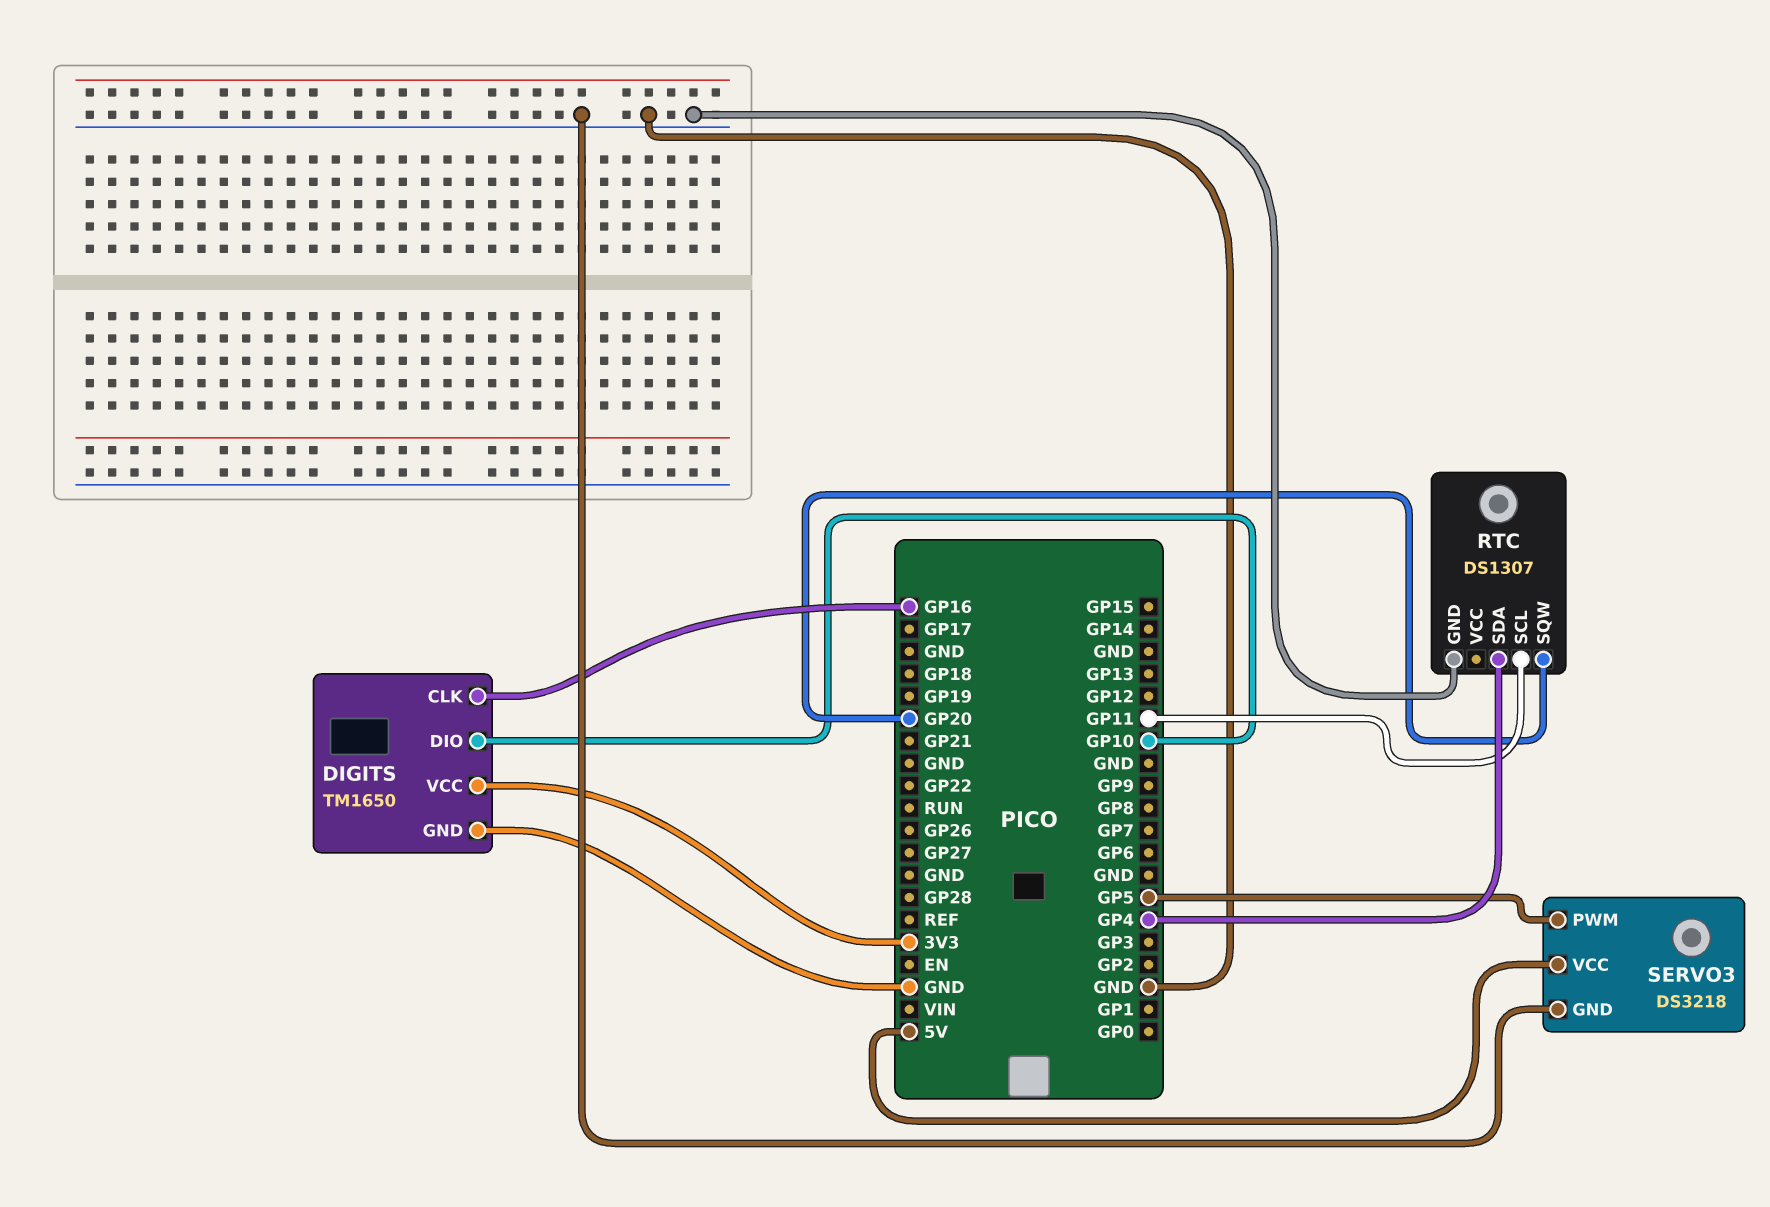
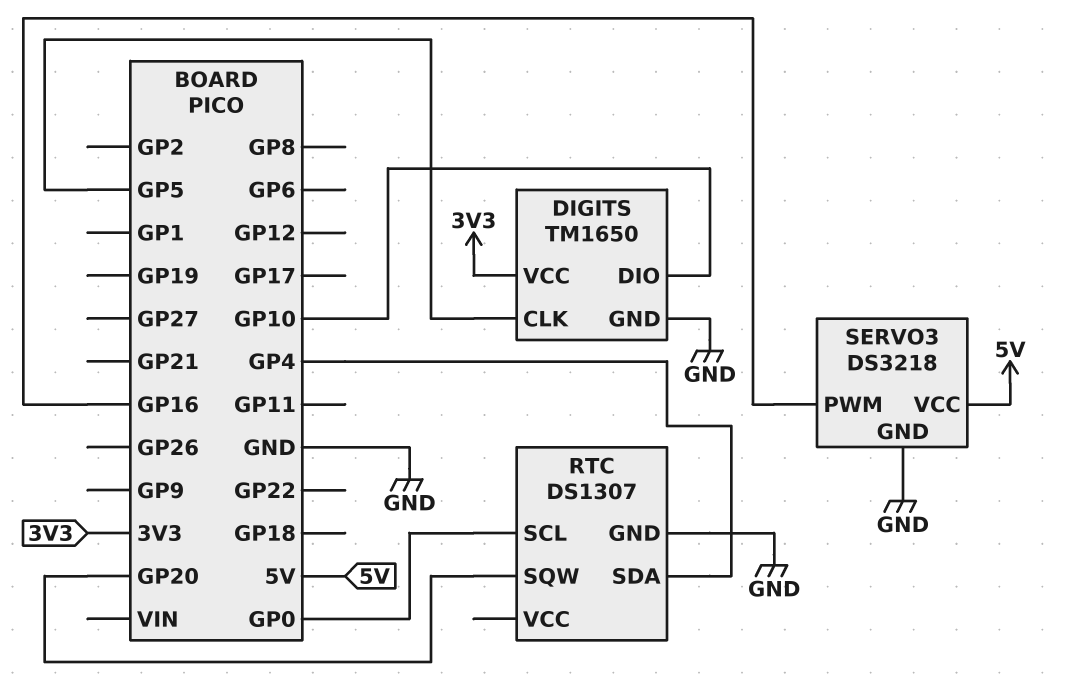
DIGITS pin CLK: GP16 -> GP5
RTC pin SCL: GP11 -> GP0
SERVO3 pin PWM: GP5 -> GP16

